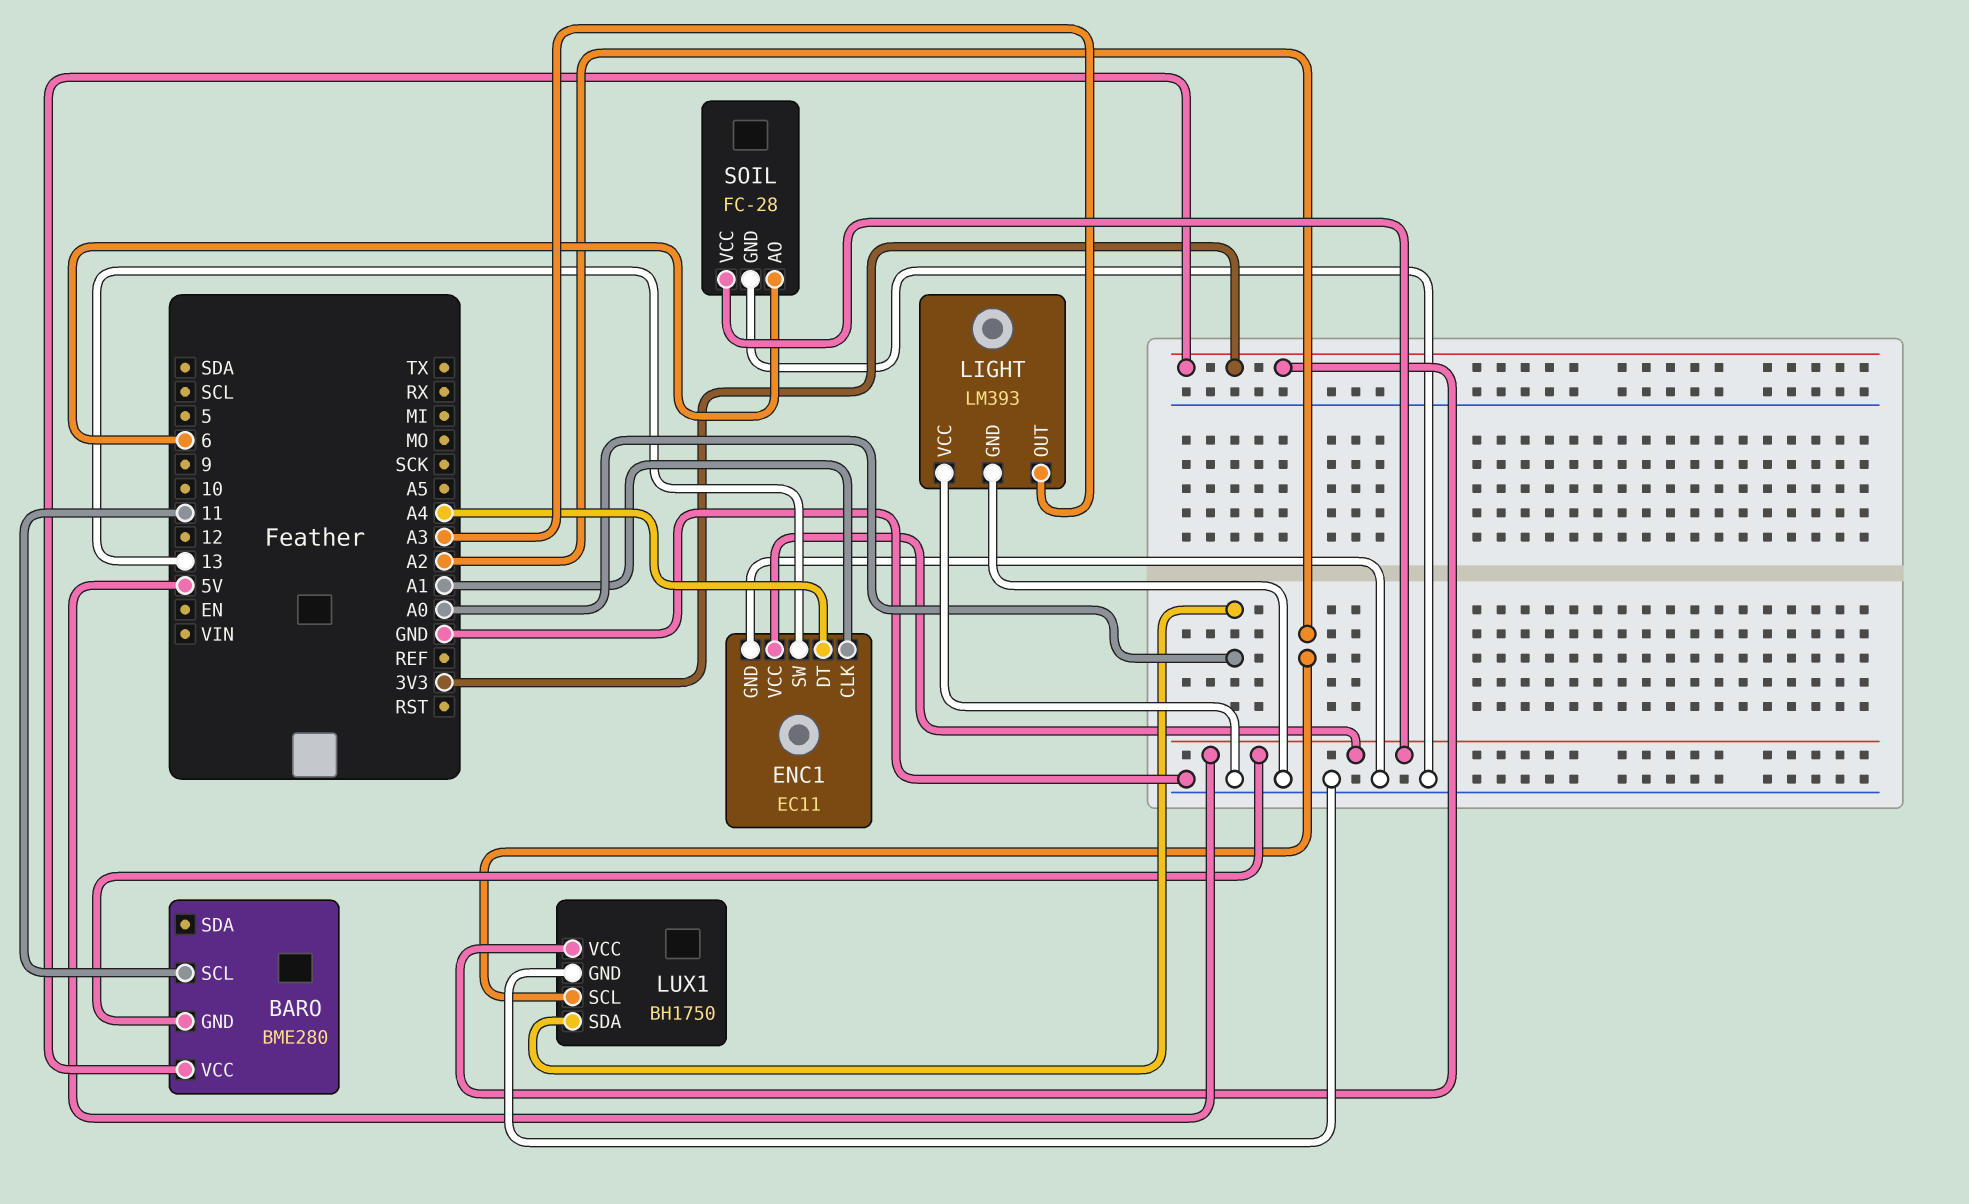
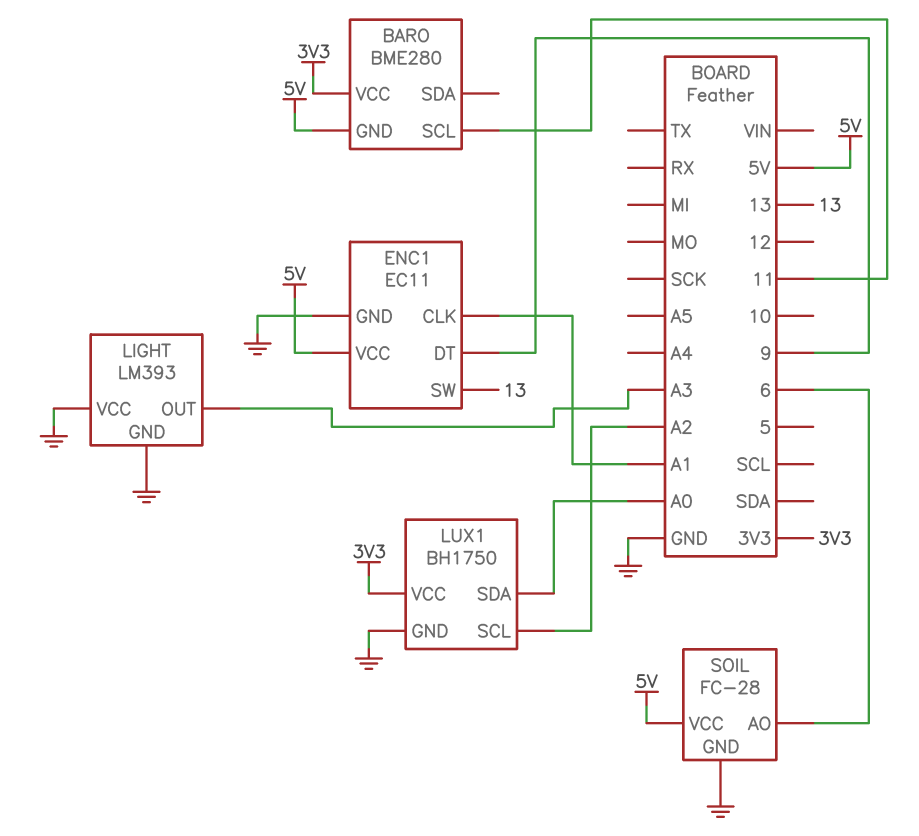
ENC1 pin DT: A4 -> 9

